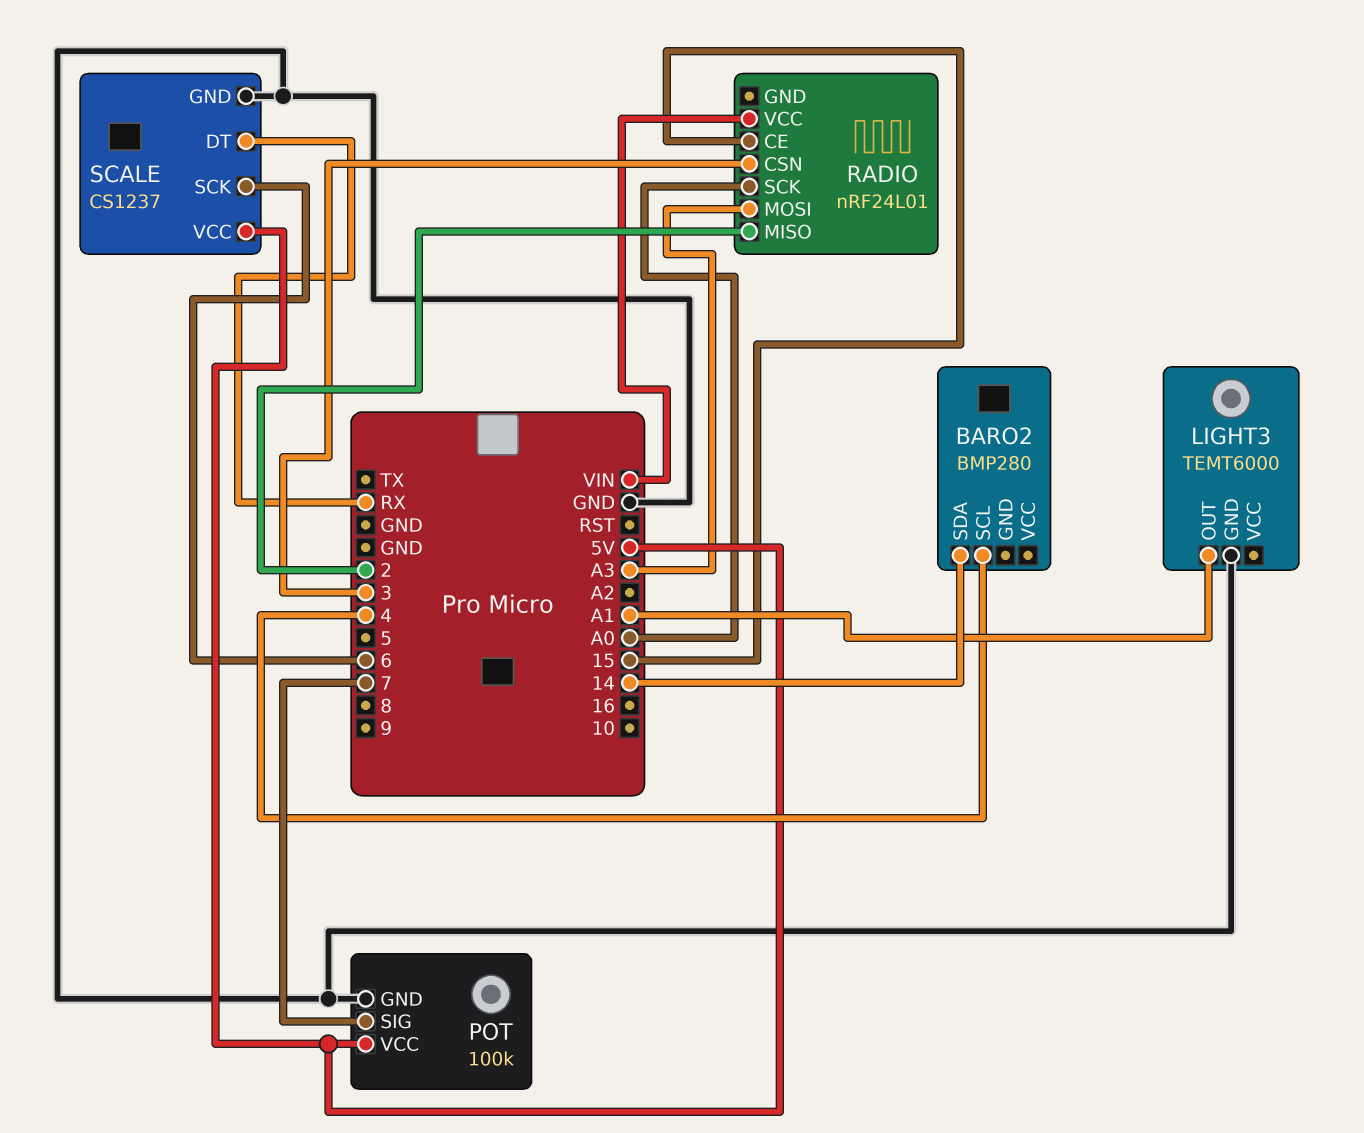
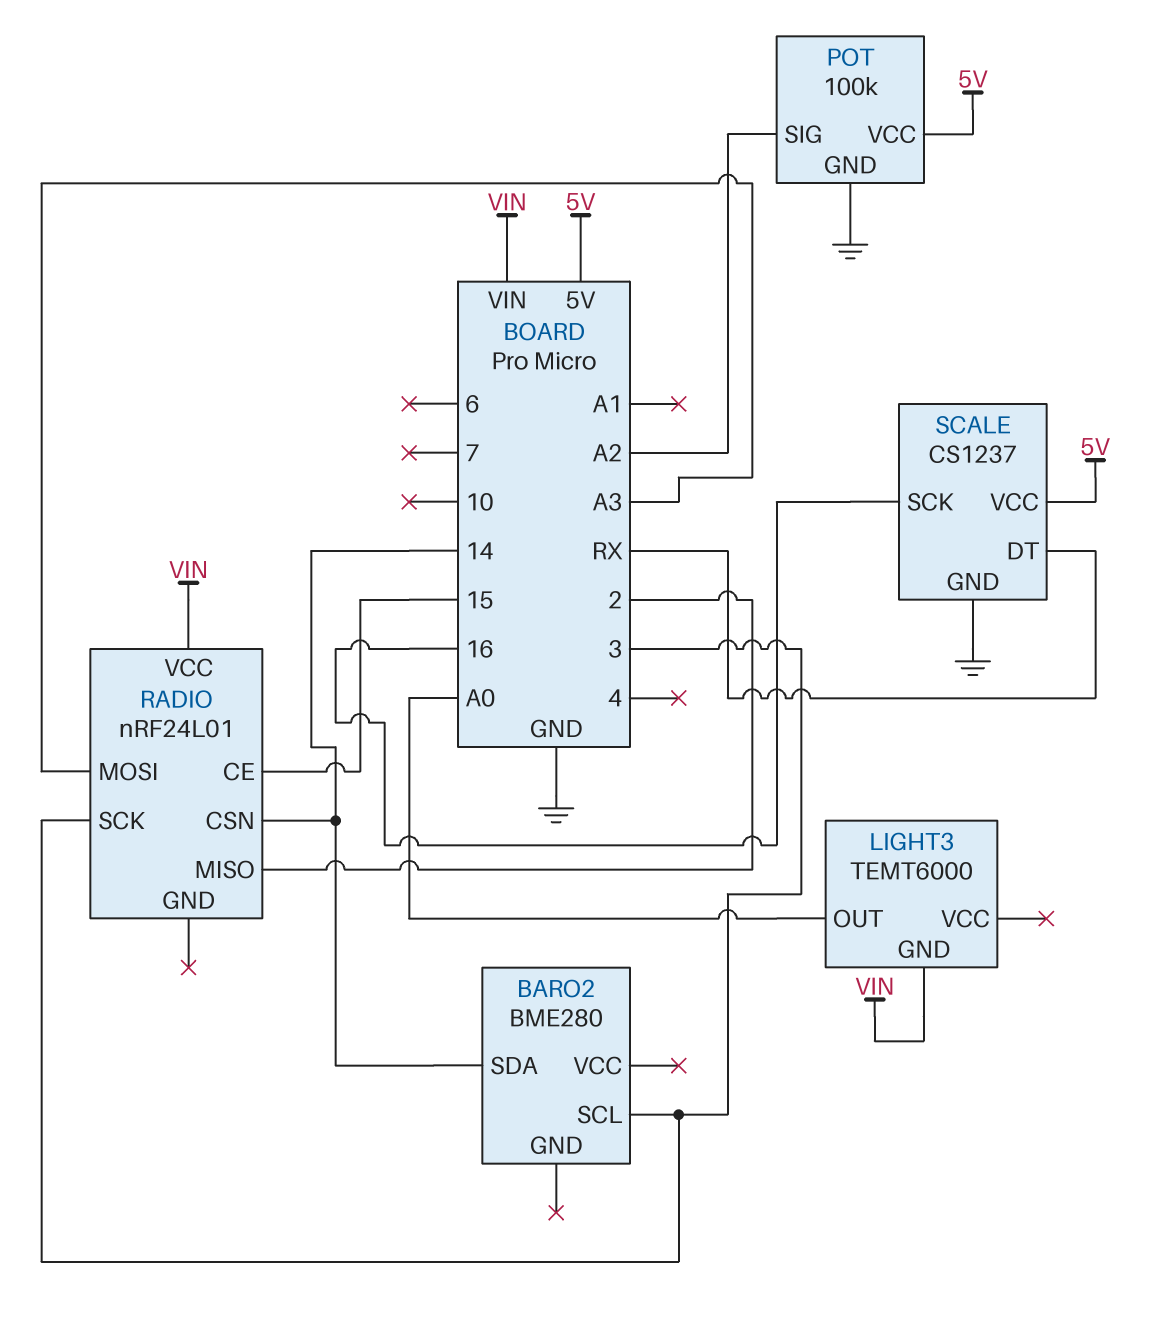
BARO2: BMP280 -> BME280
BARO2 pin SCL: 4 -> 3
LIGHT3 pin GND: GND -> VIN
LIGHT3 pin OUT: A1 -> A0
POT pin SIG: 7 -> A2
RADIO pin CSN: 3 -> 14
RADIO pin SCK: A0 -> 3
SCALE pin SCK: 6 -> 16

